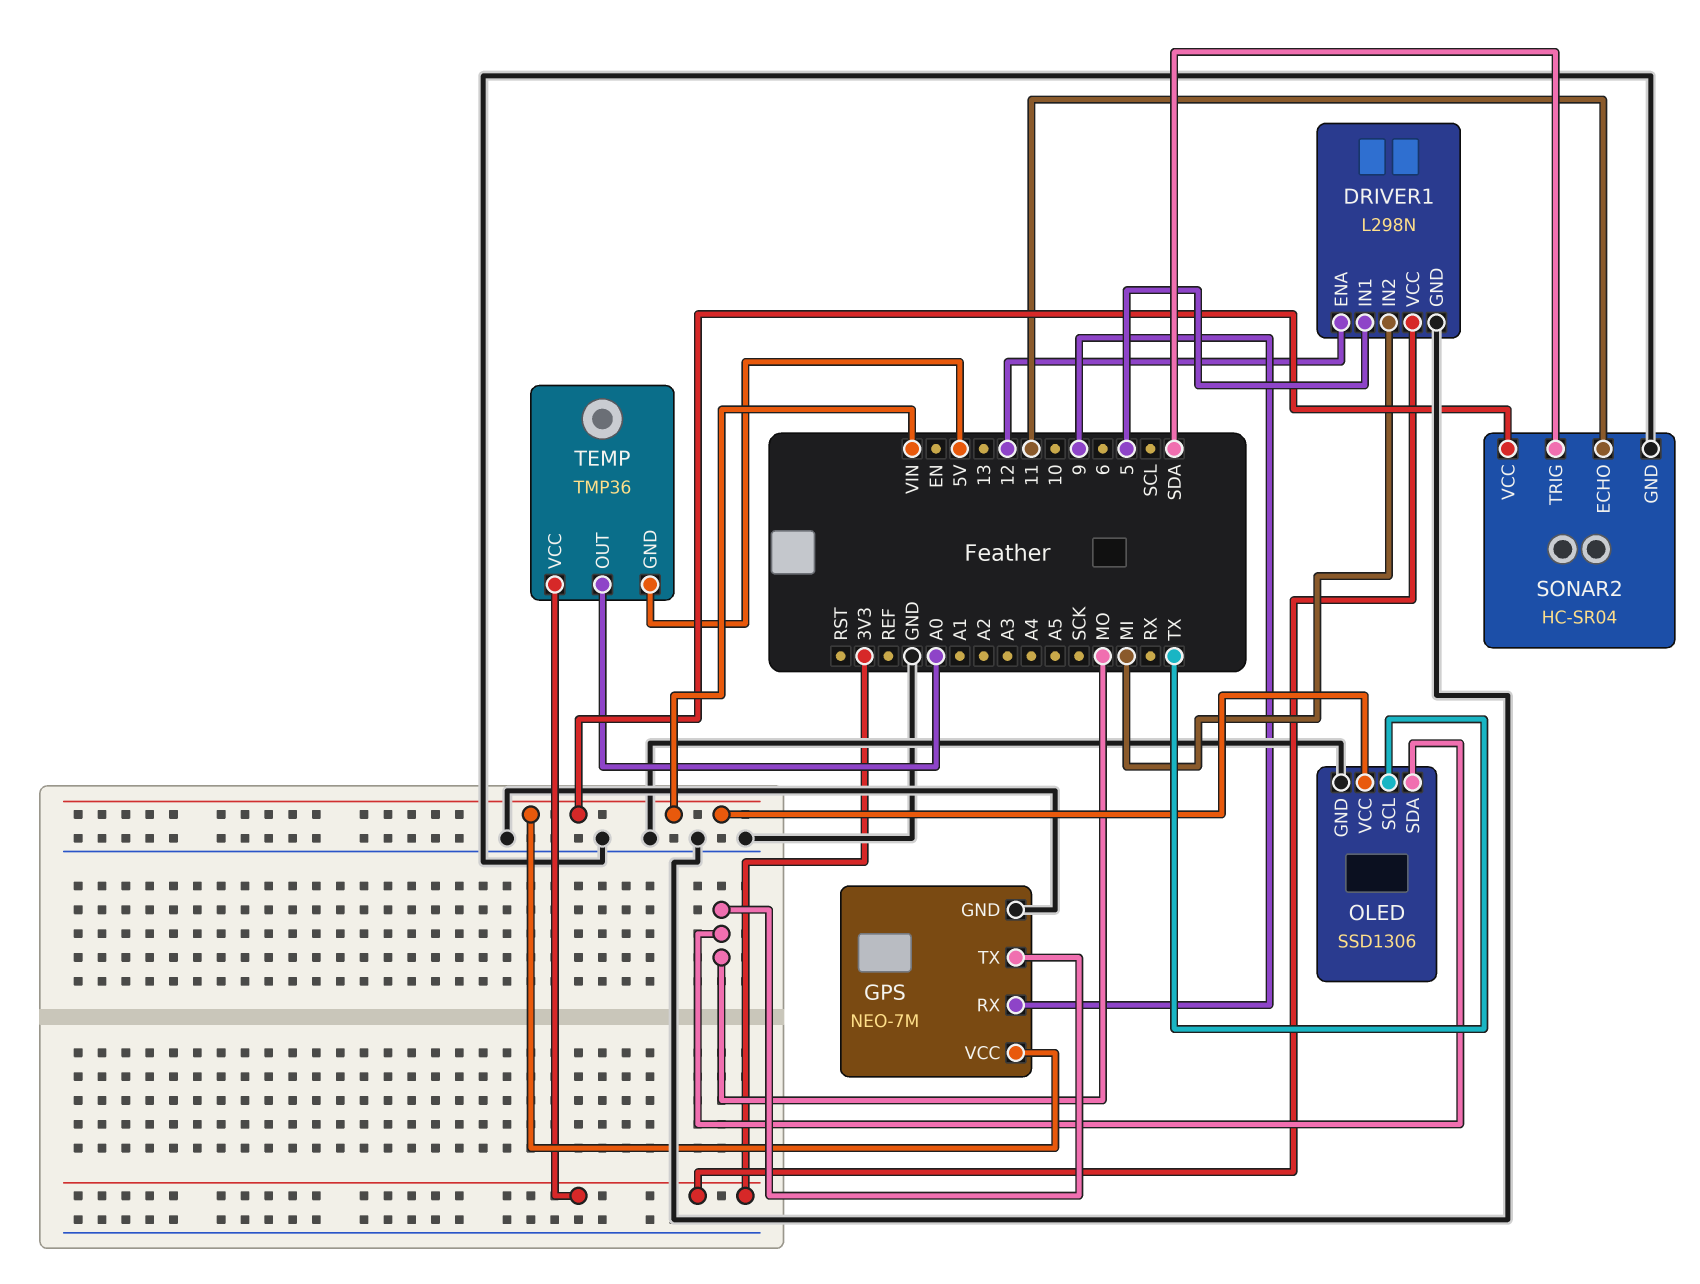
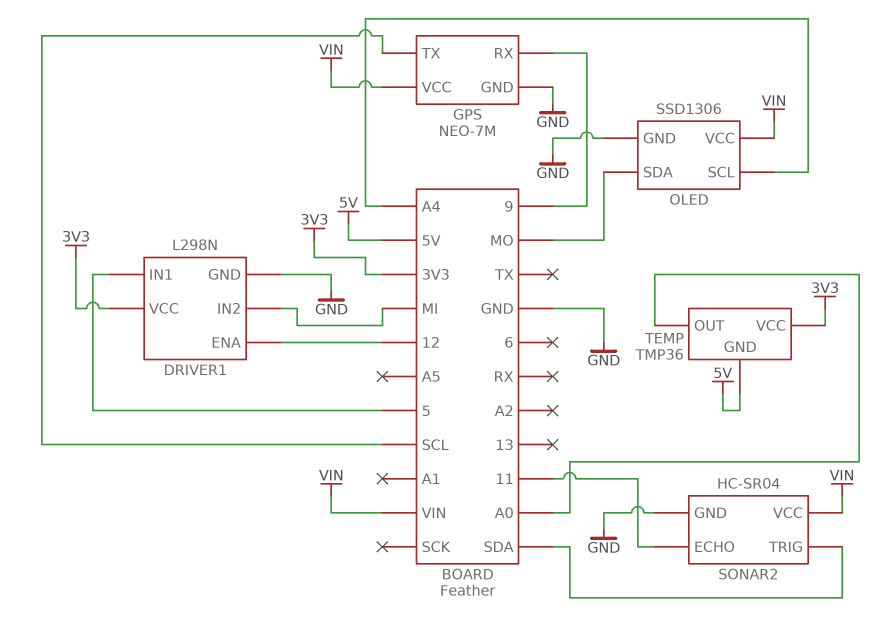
GPS pin TX: MO -> SCL
OLED pin SCL: TX -> A4

